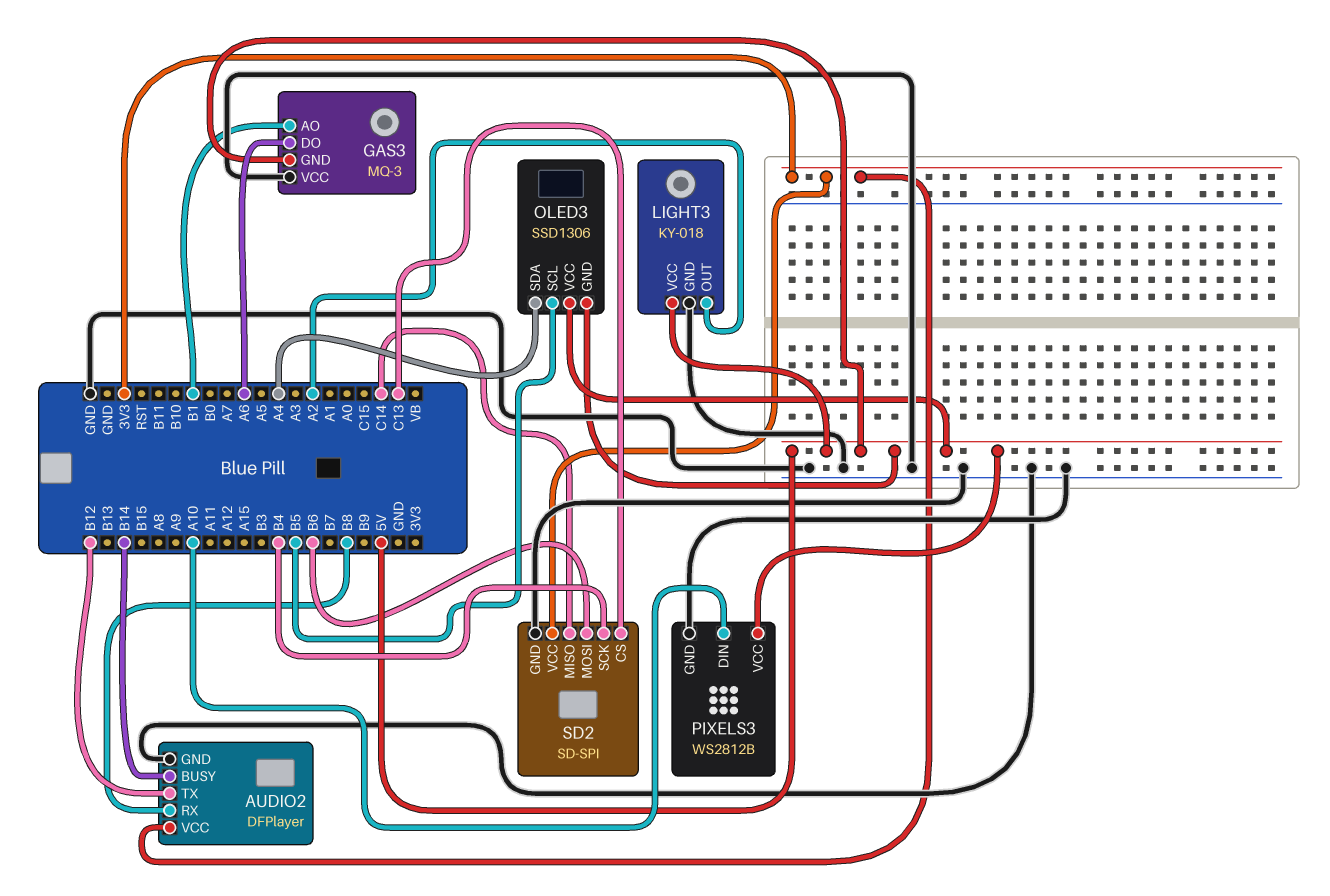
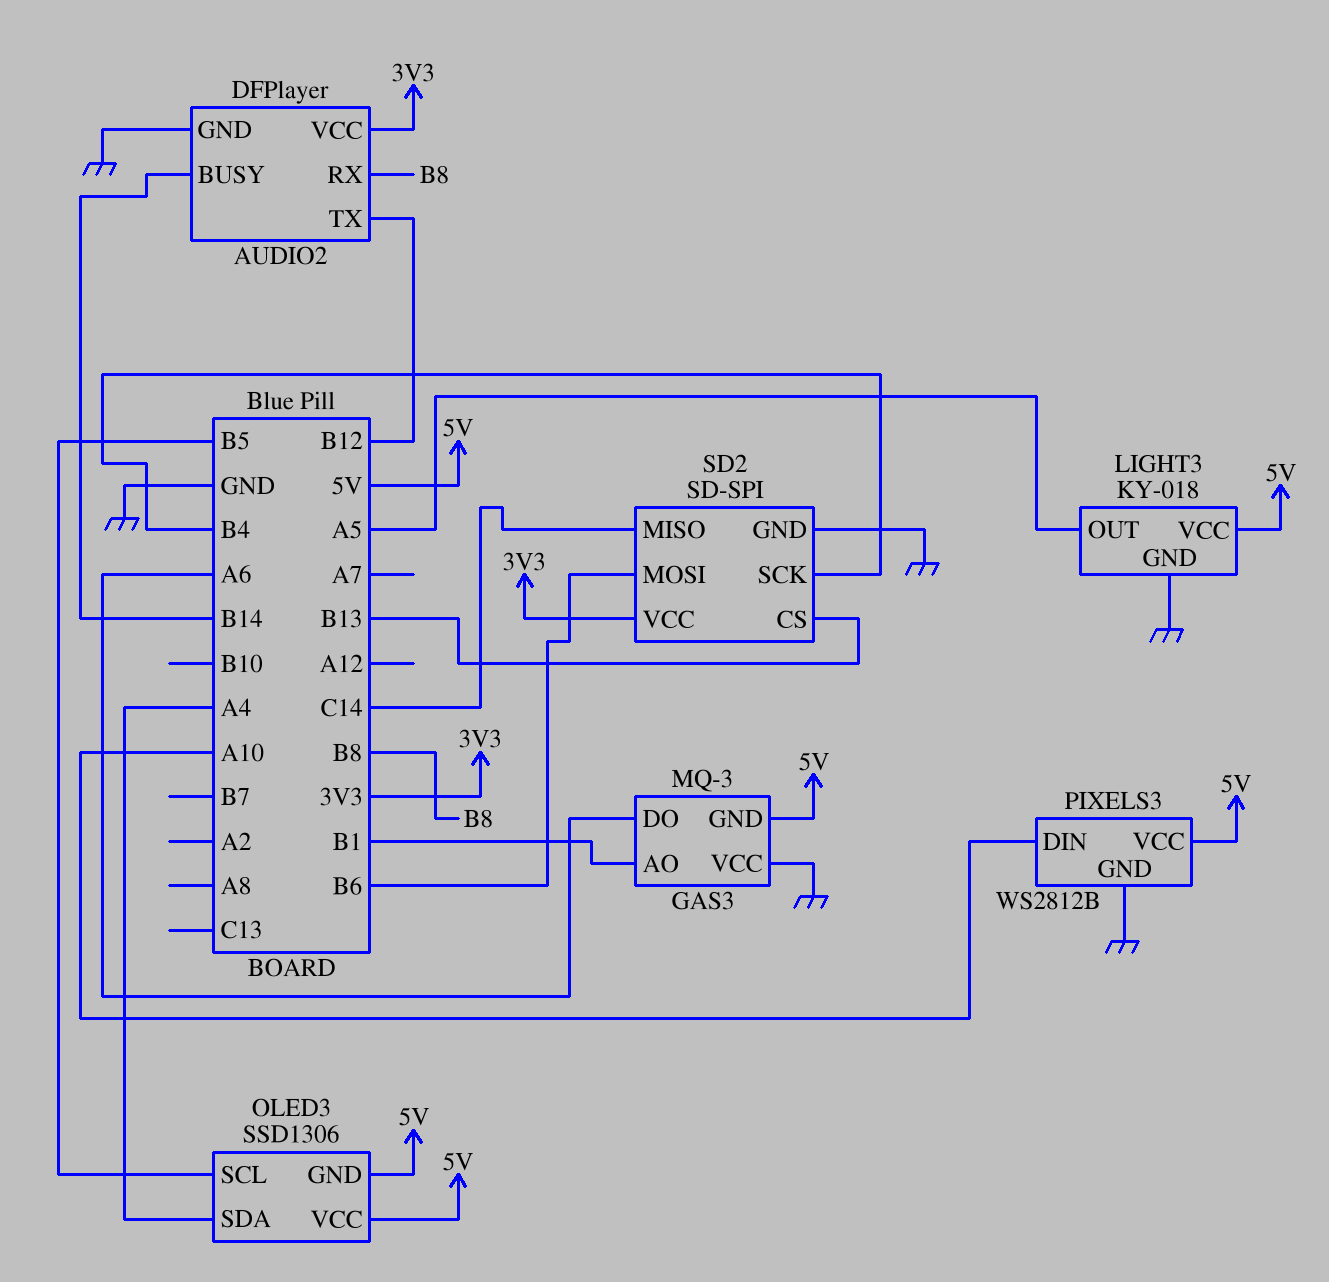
LIGHT3 pin OUT: A2 -> A5
SD2 pin CS: C13 -> B13

